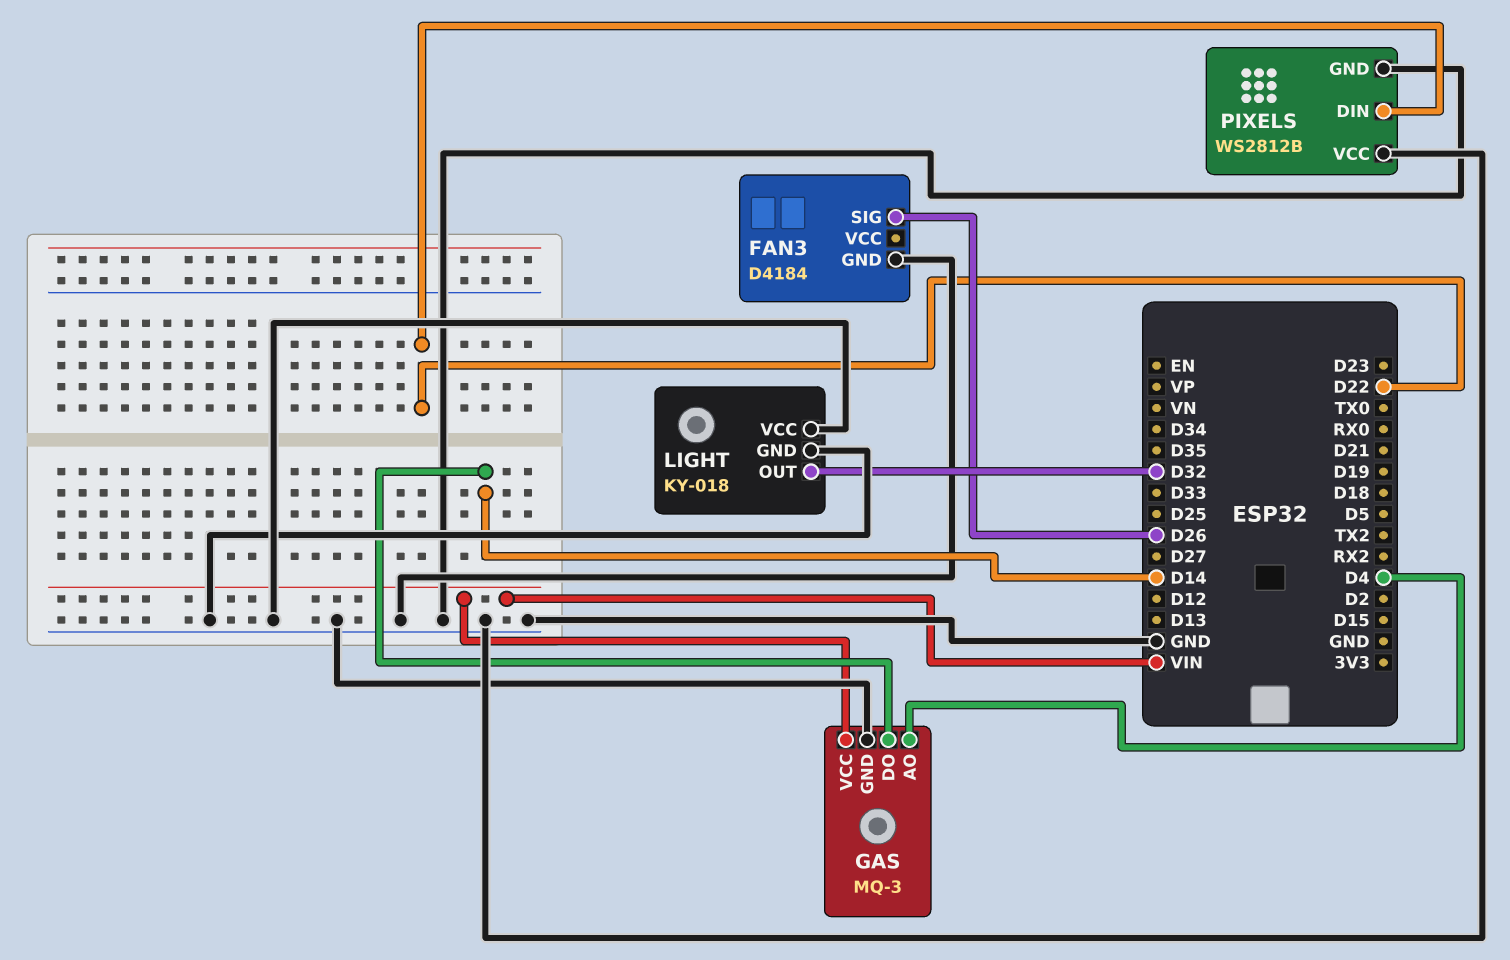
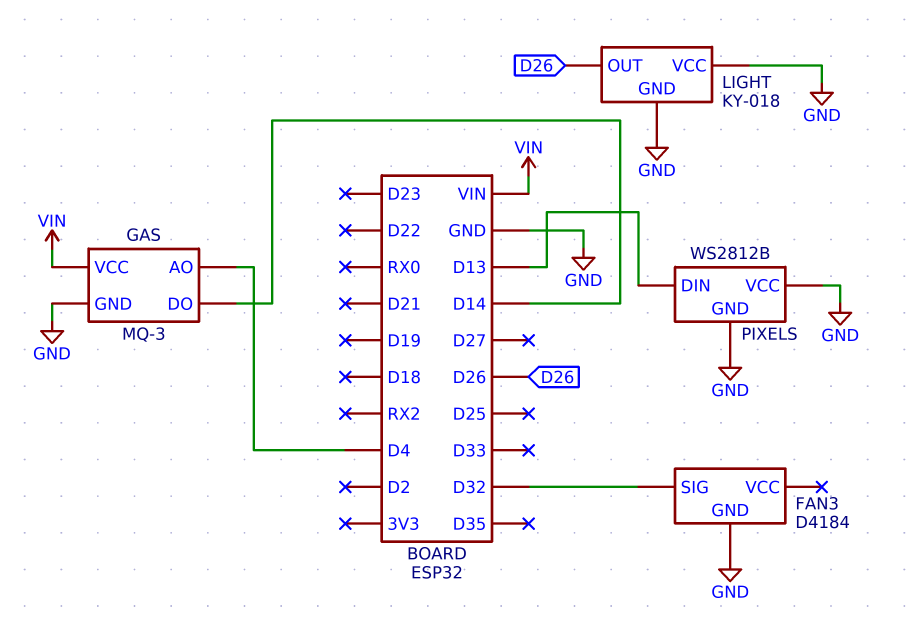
FAN3 pin SIG: D26 -> D32
LIGHT pin OUT: D32 -> D26
PIXELS pin DIN: D22 -> D13

